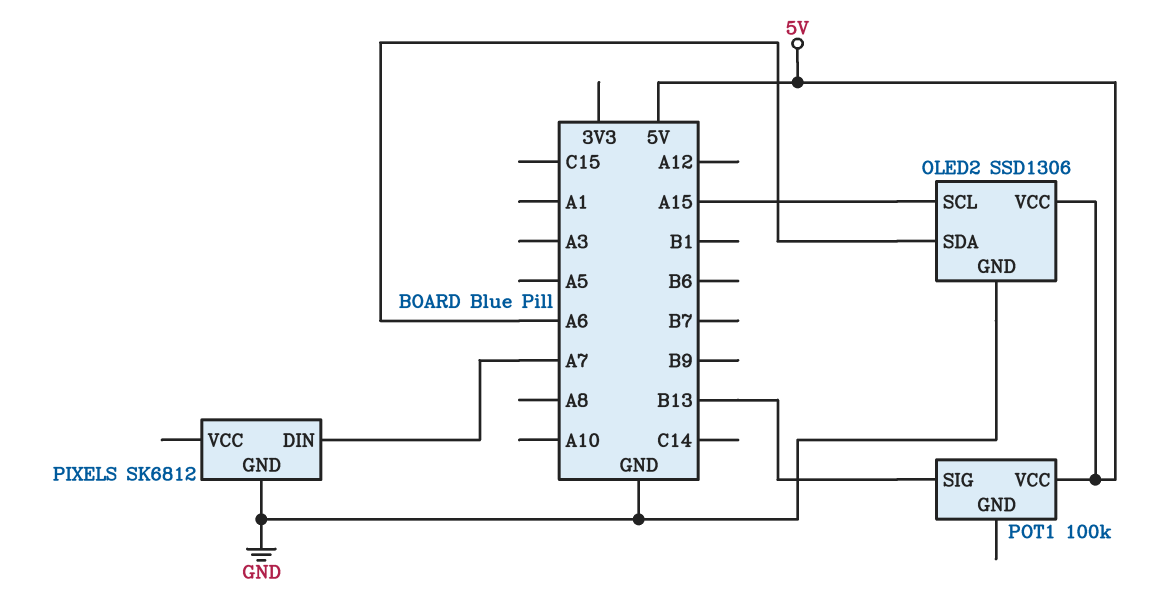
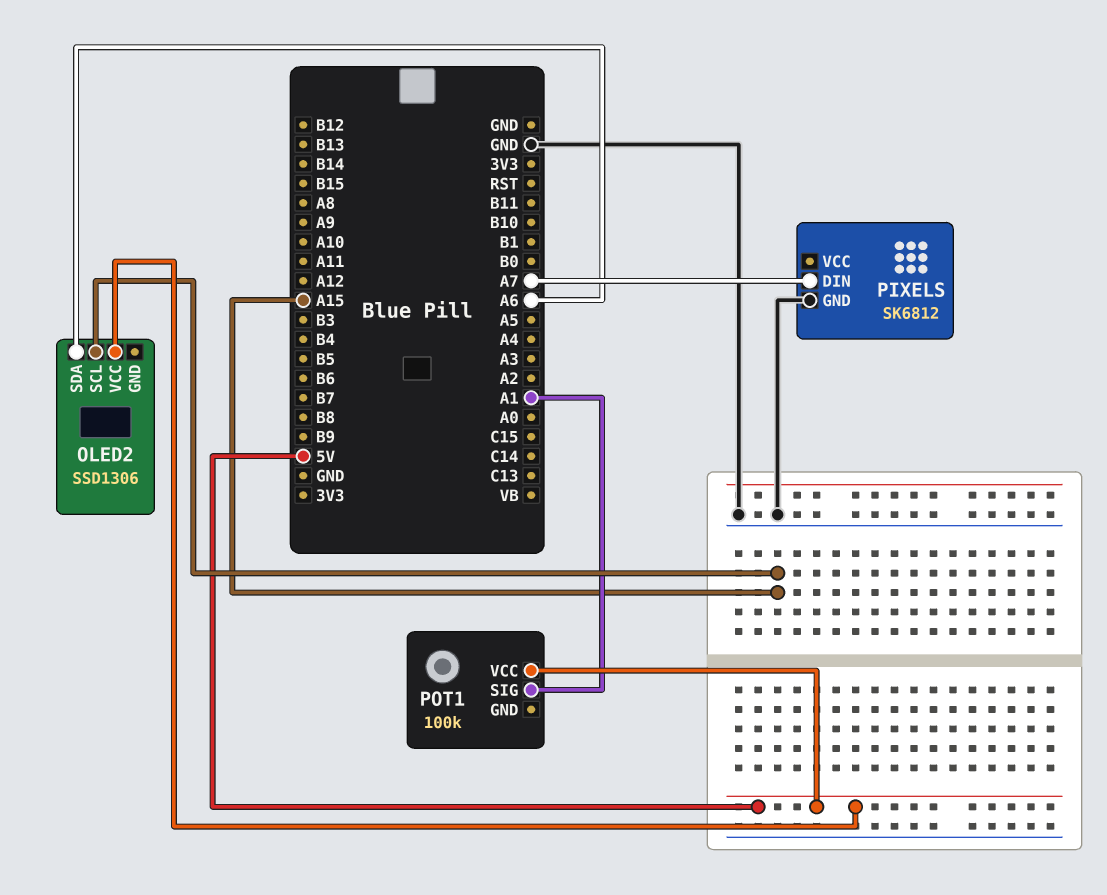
OLED2 pin GND: GND -> none
POT1 pin SIG: B13 -> A1

